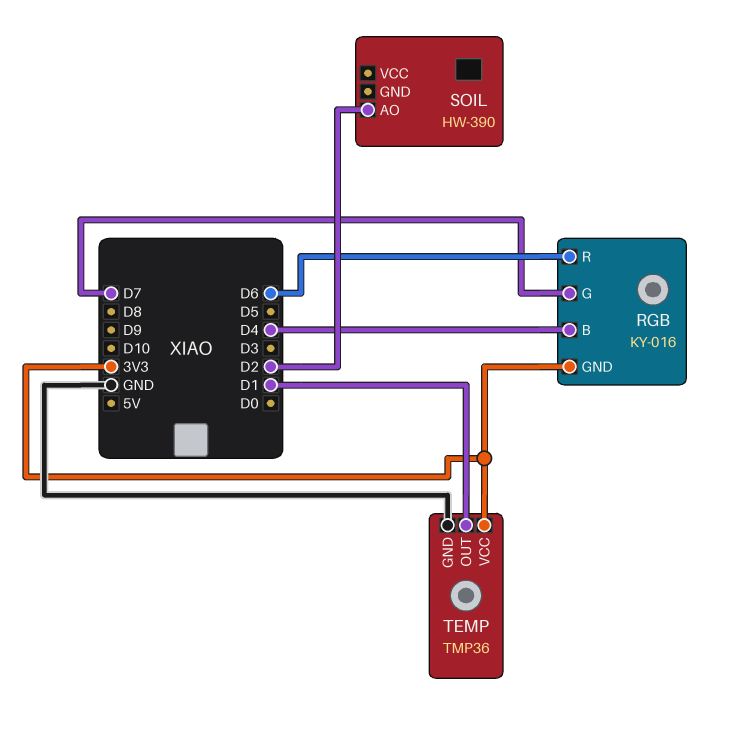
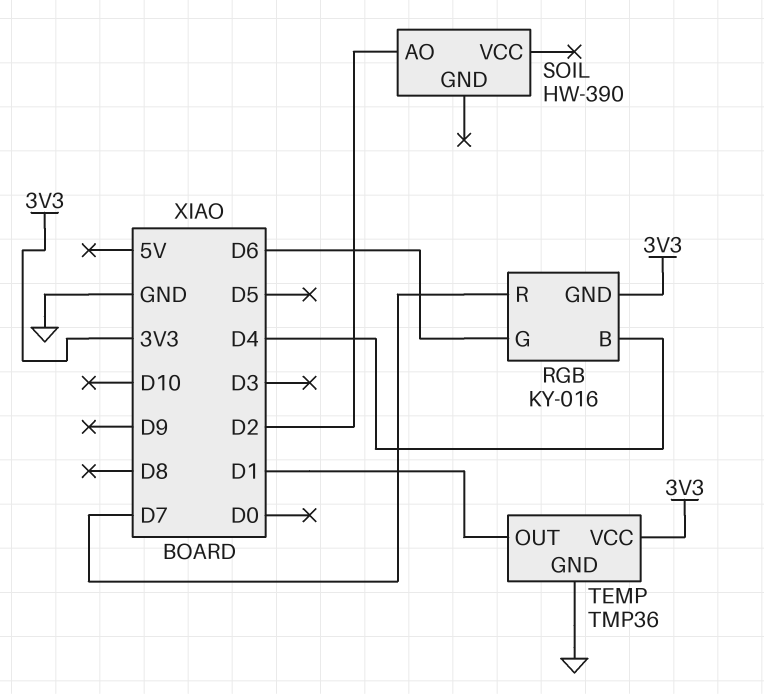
RGB pin G: D7 -> D6
RGB pin R: D6 -> D7

